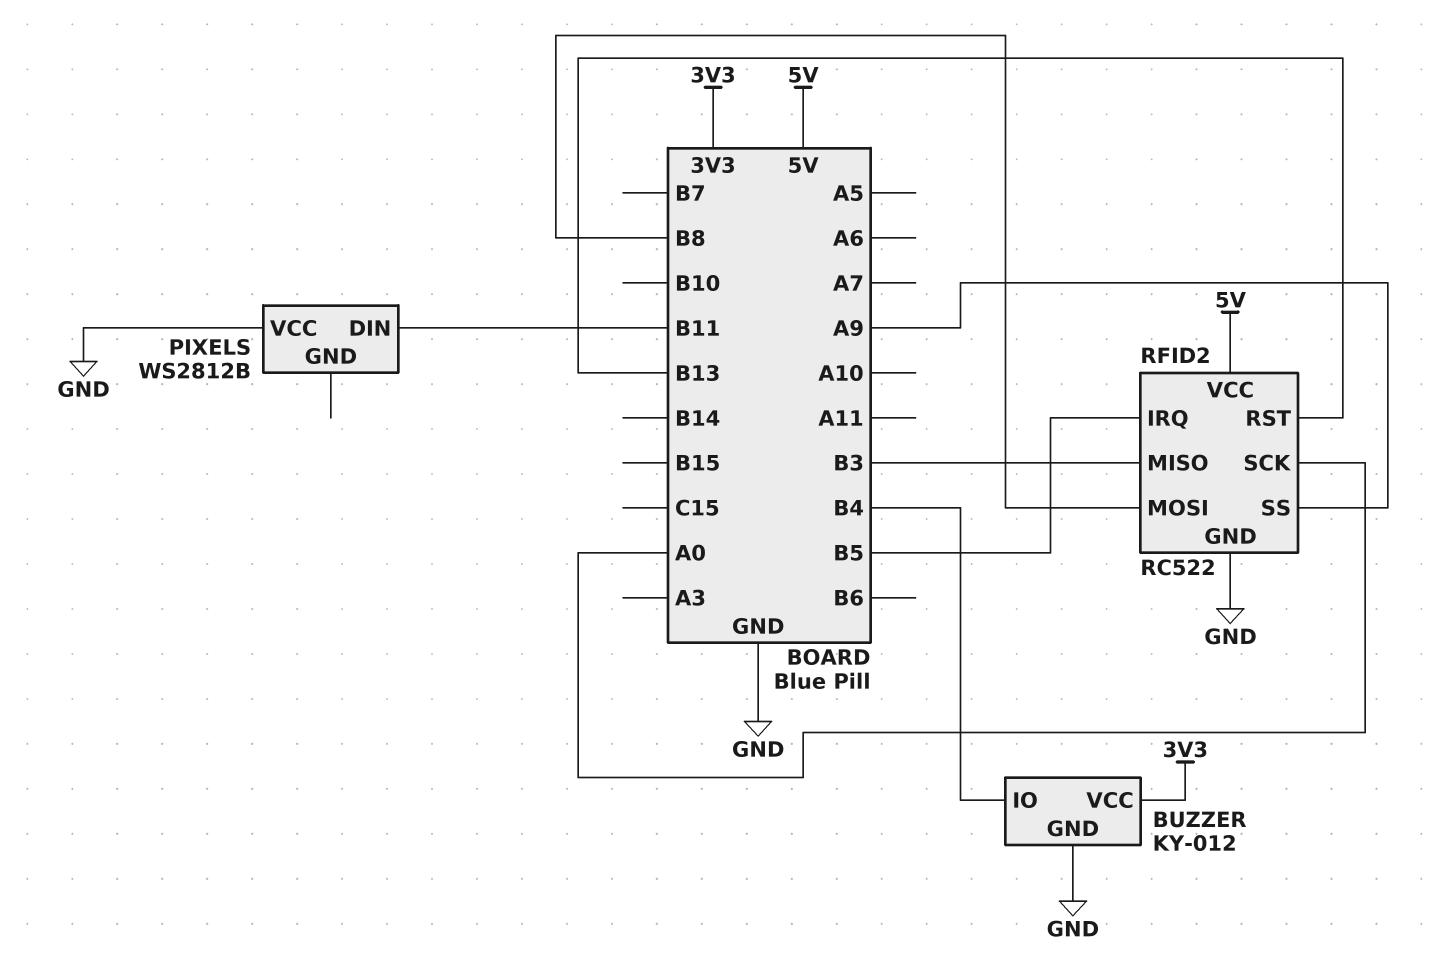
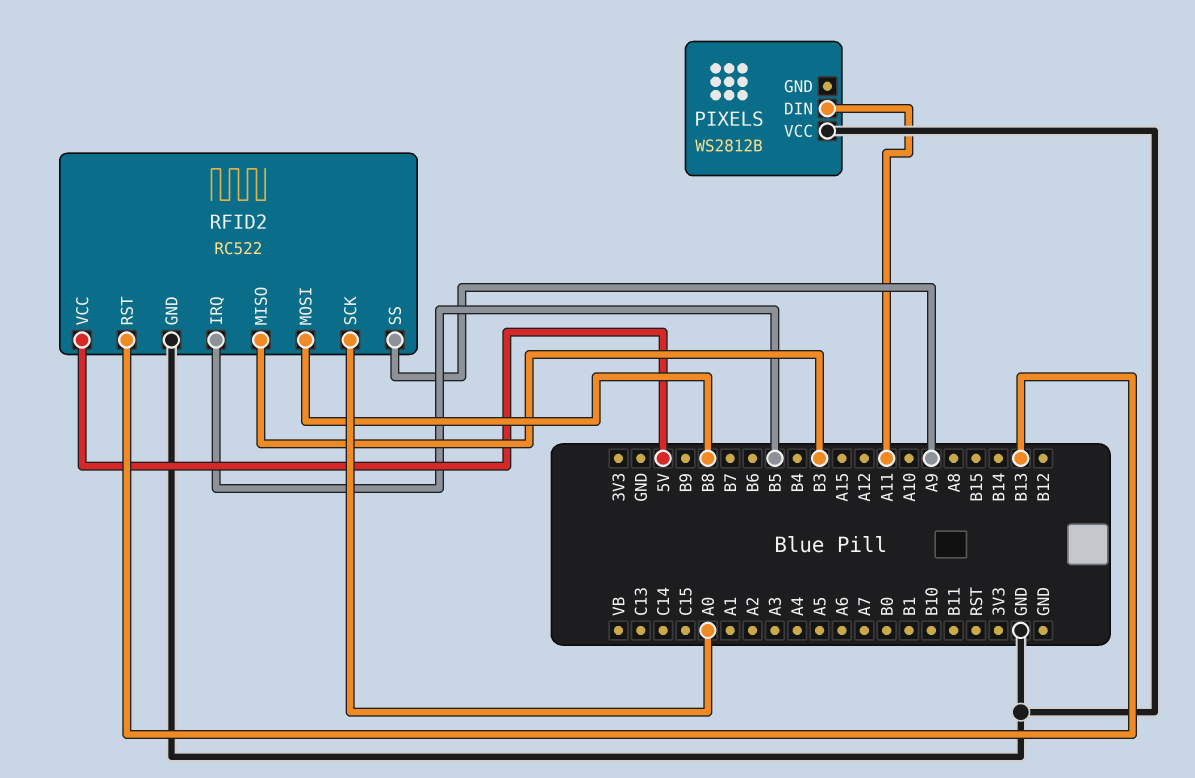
BUZZER: KY-012 -> none
BUZZER pin GND: GND -> none
BUZZER pin IO: B4 -> none
BUZZER pin VCC: 3V3 -> none
PIXELS pin DIN: B11 -> A11

